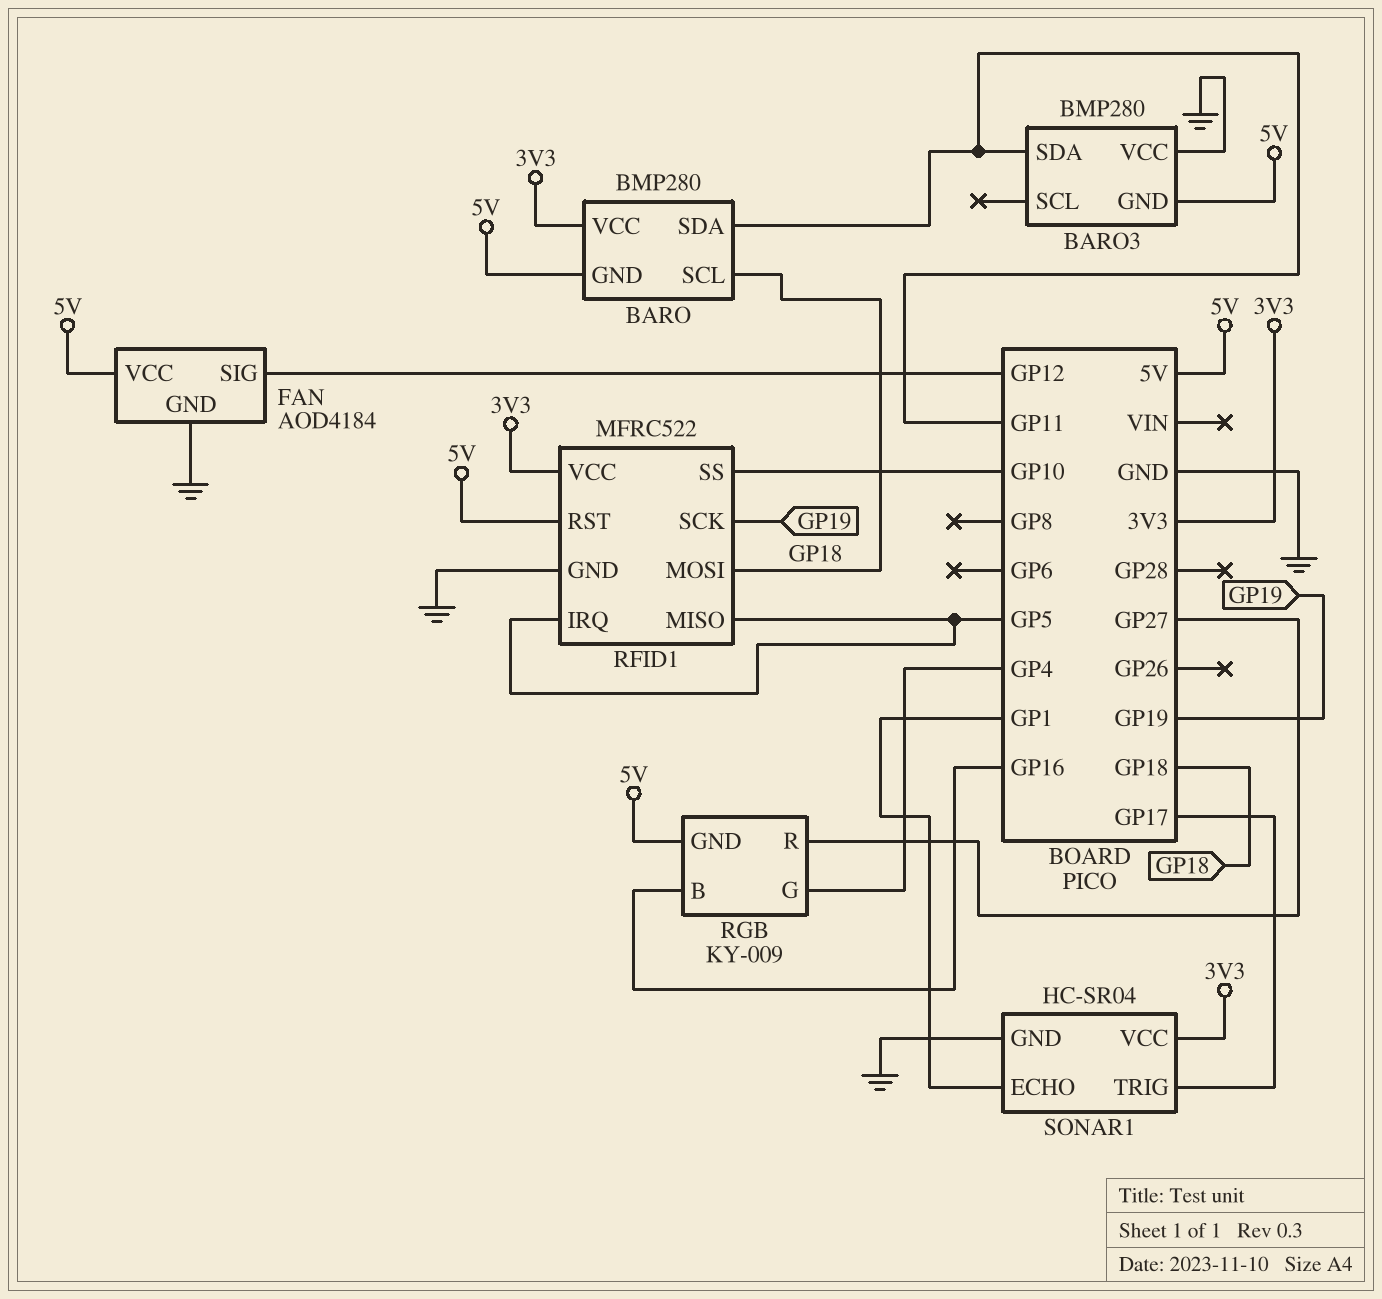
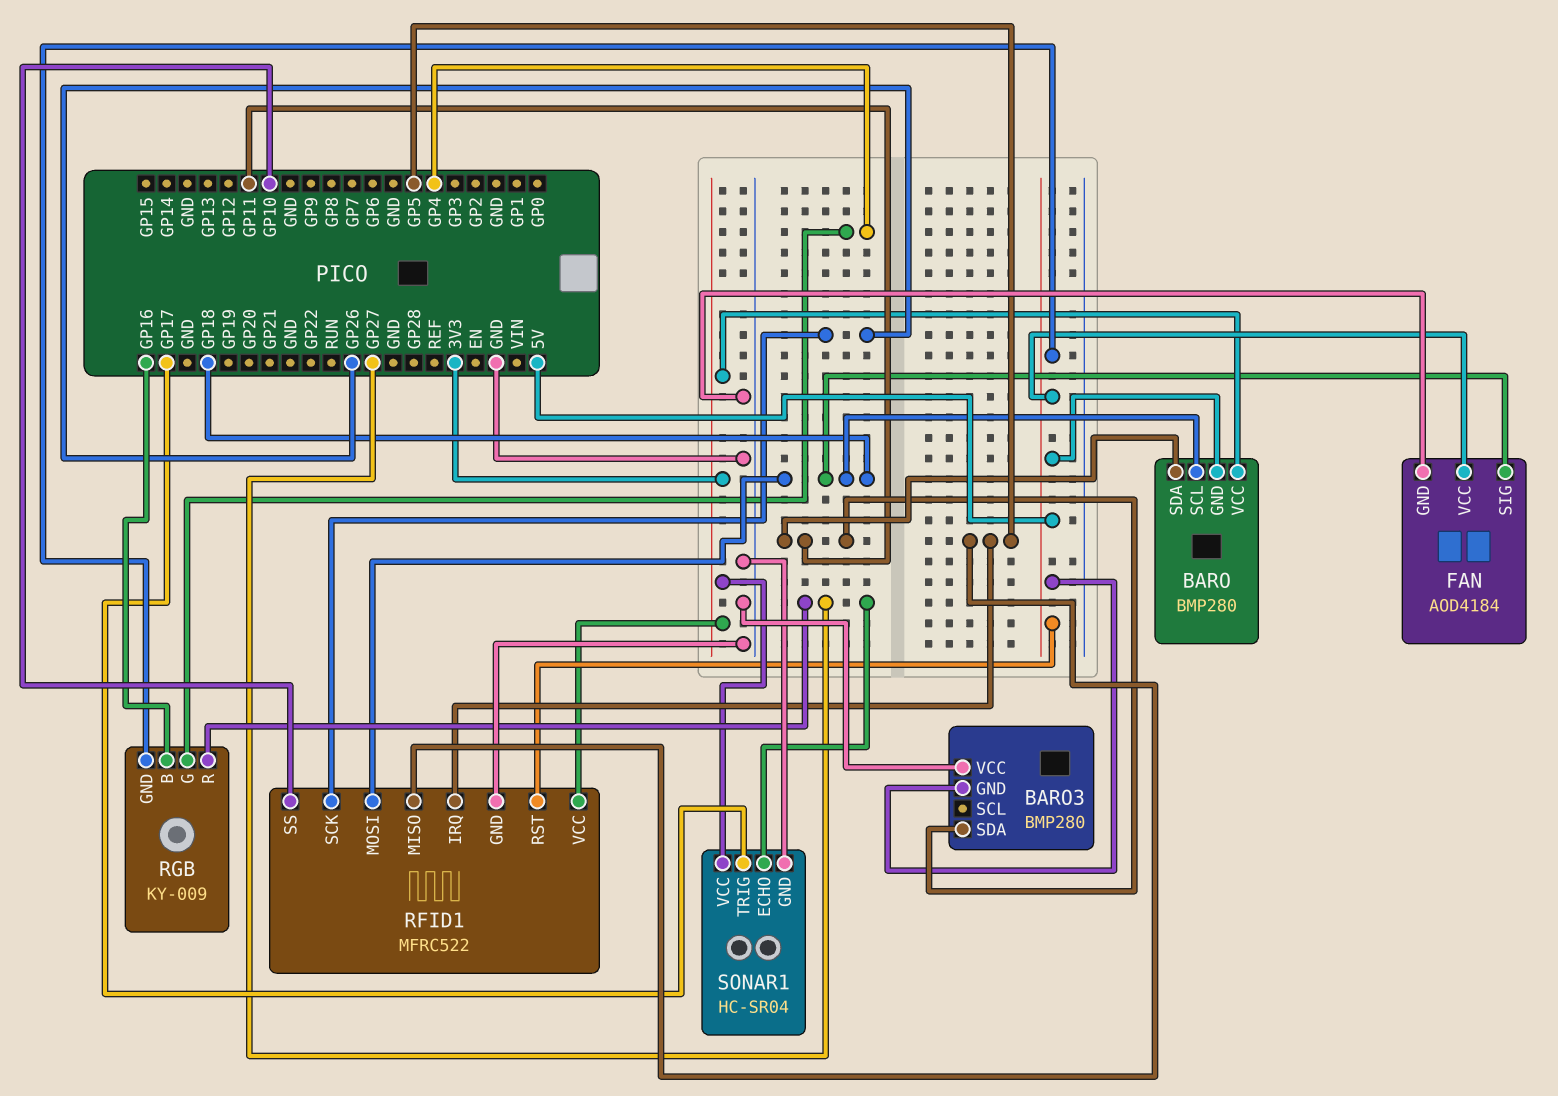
FAN pin SIG: GP12 -> GP18
RFID1 pin SCK: GP19 -> GP26
SONAR1 pin ECHO: GP1 -> GP27

